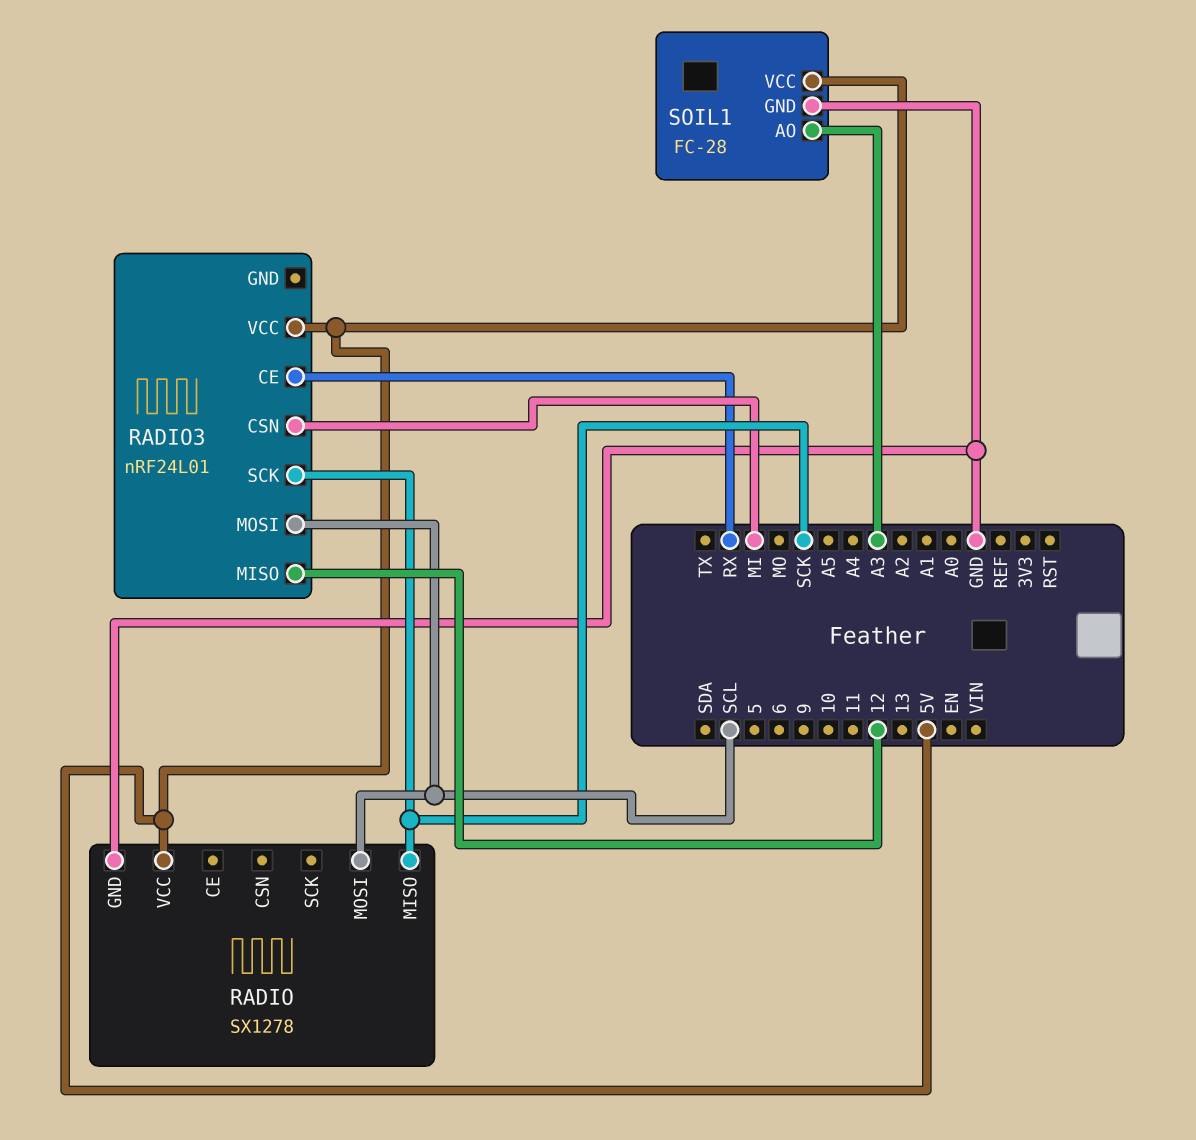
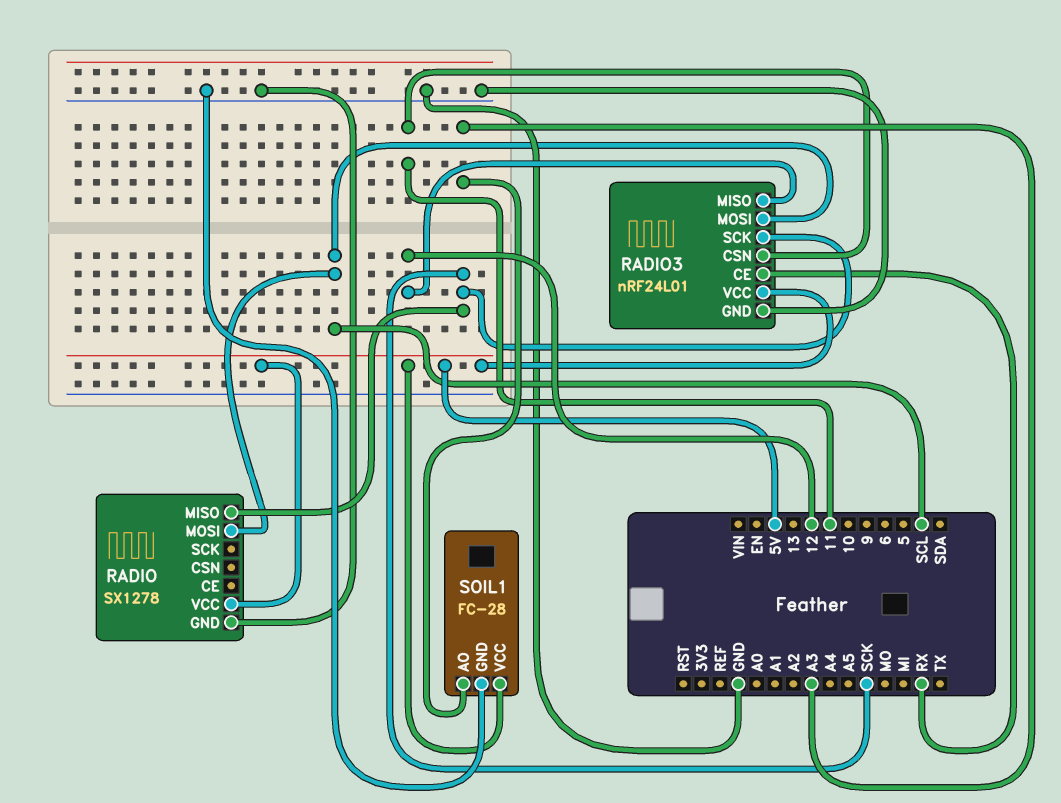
RADIO3 pin CSN: MI -> 11
RADIO3 pin GND: none -> GND

